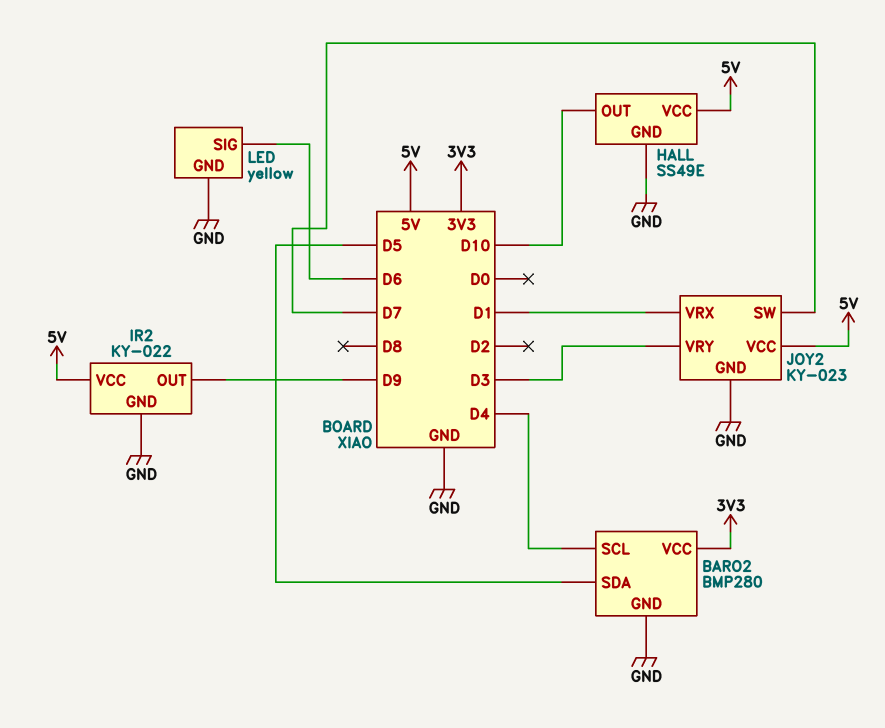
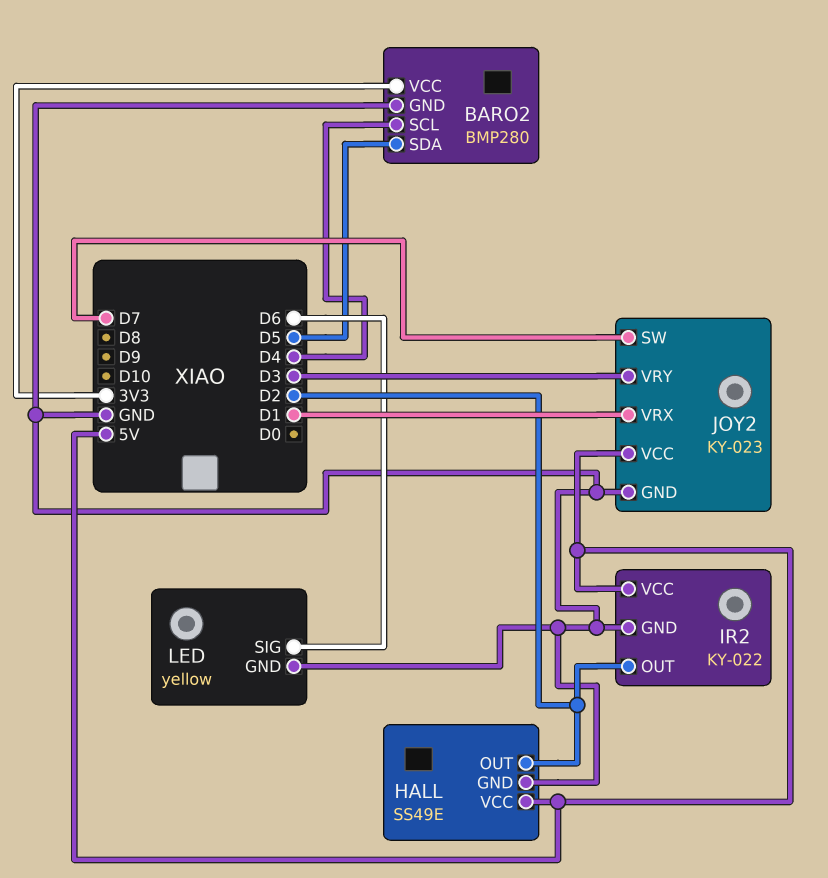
HALL pin OUT: D10 -> D2
IR2 pin OUT: D9 -> D2

